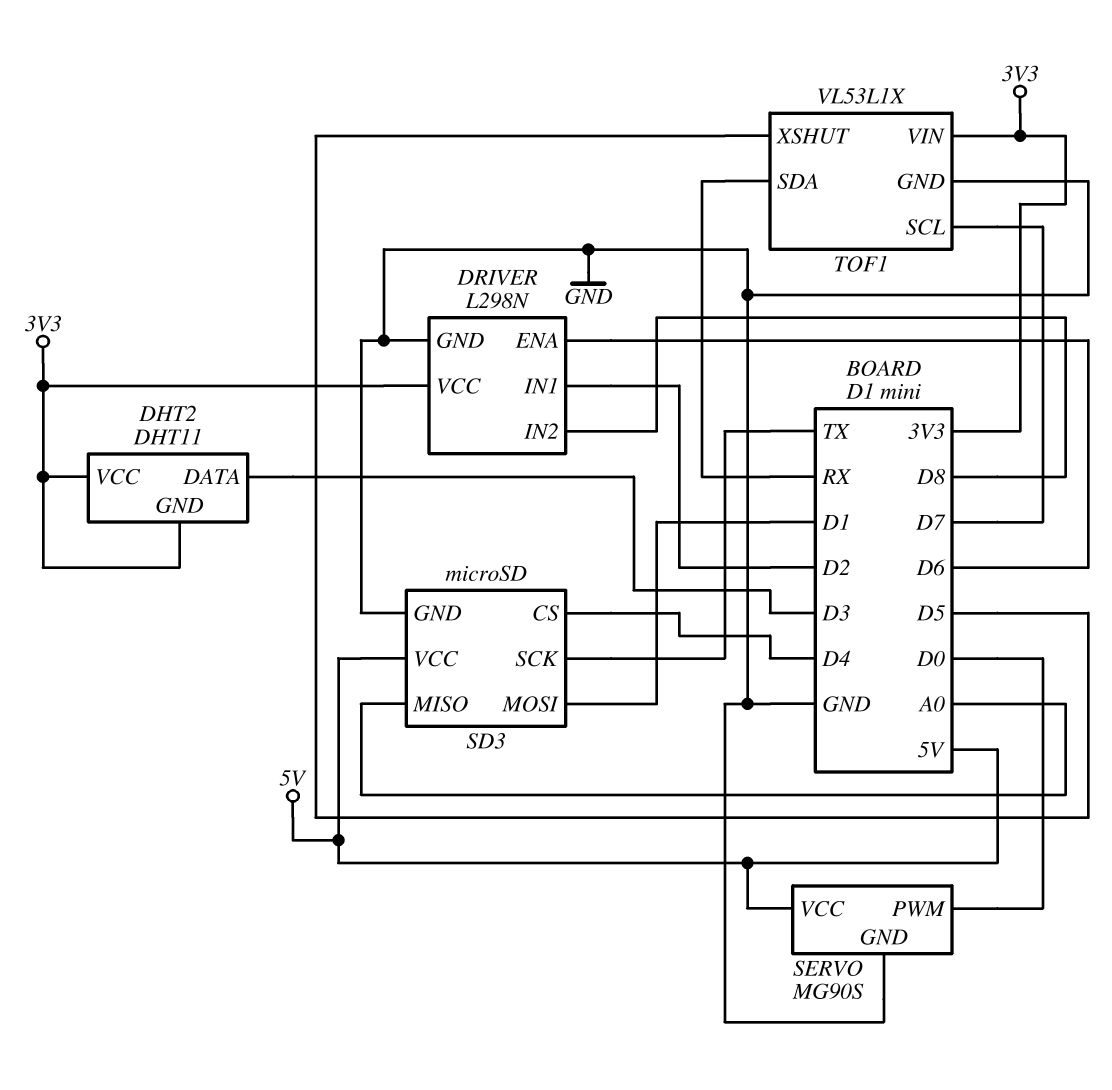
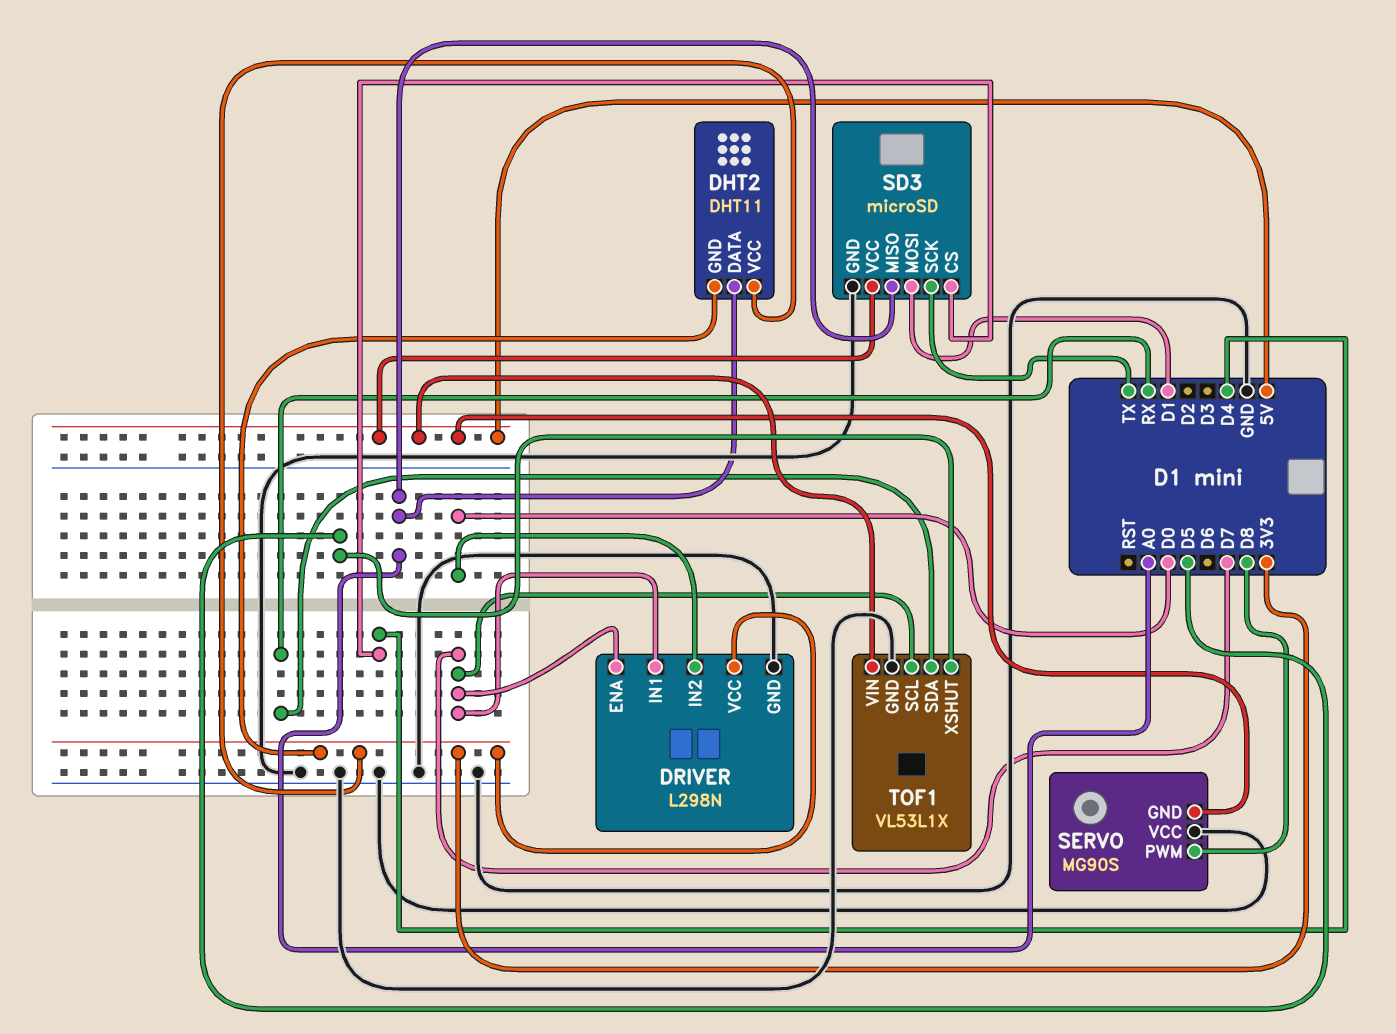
DHT2 pin DATA: D3 -> A0
DRIVER pin ENA: D6 -> D7
DRIVER pin IN1: D2 -> D7
DRIVER pin IN2: D8 -> D0
SERVO pin GND: GND -> 5V
SERVO pin PWM: D0 -> D8
SERVO pin VCC: 5V -> GND
TOF1 pin VIN: 3V3 -> 5V

